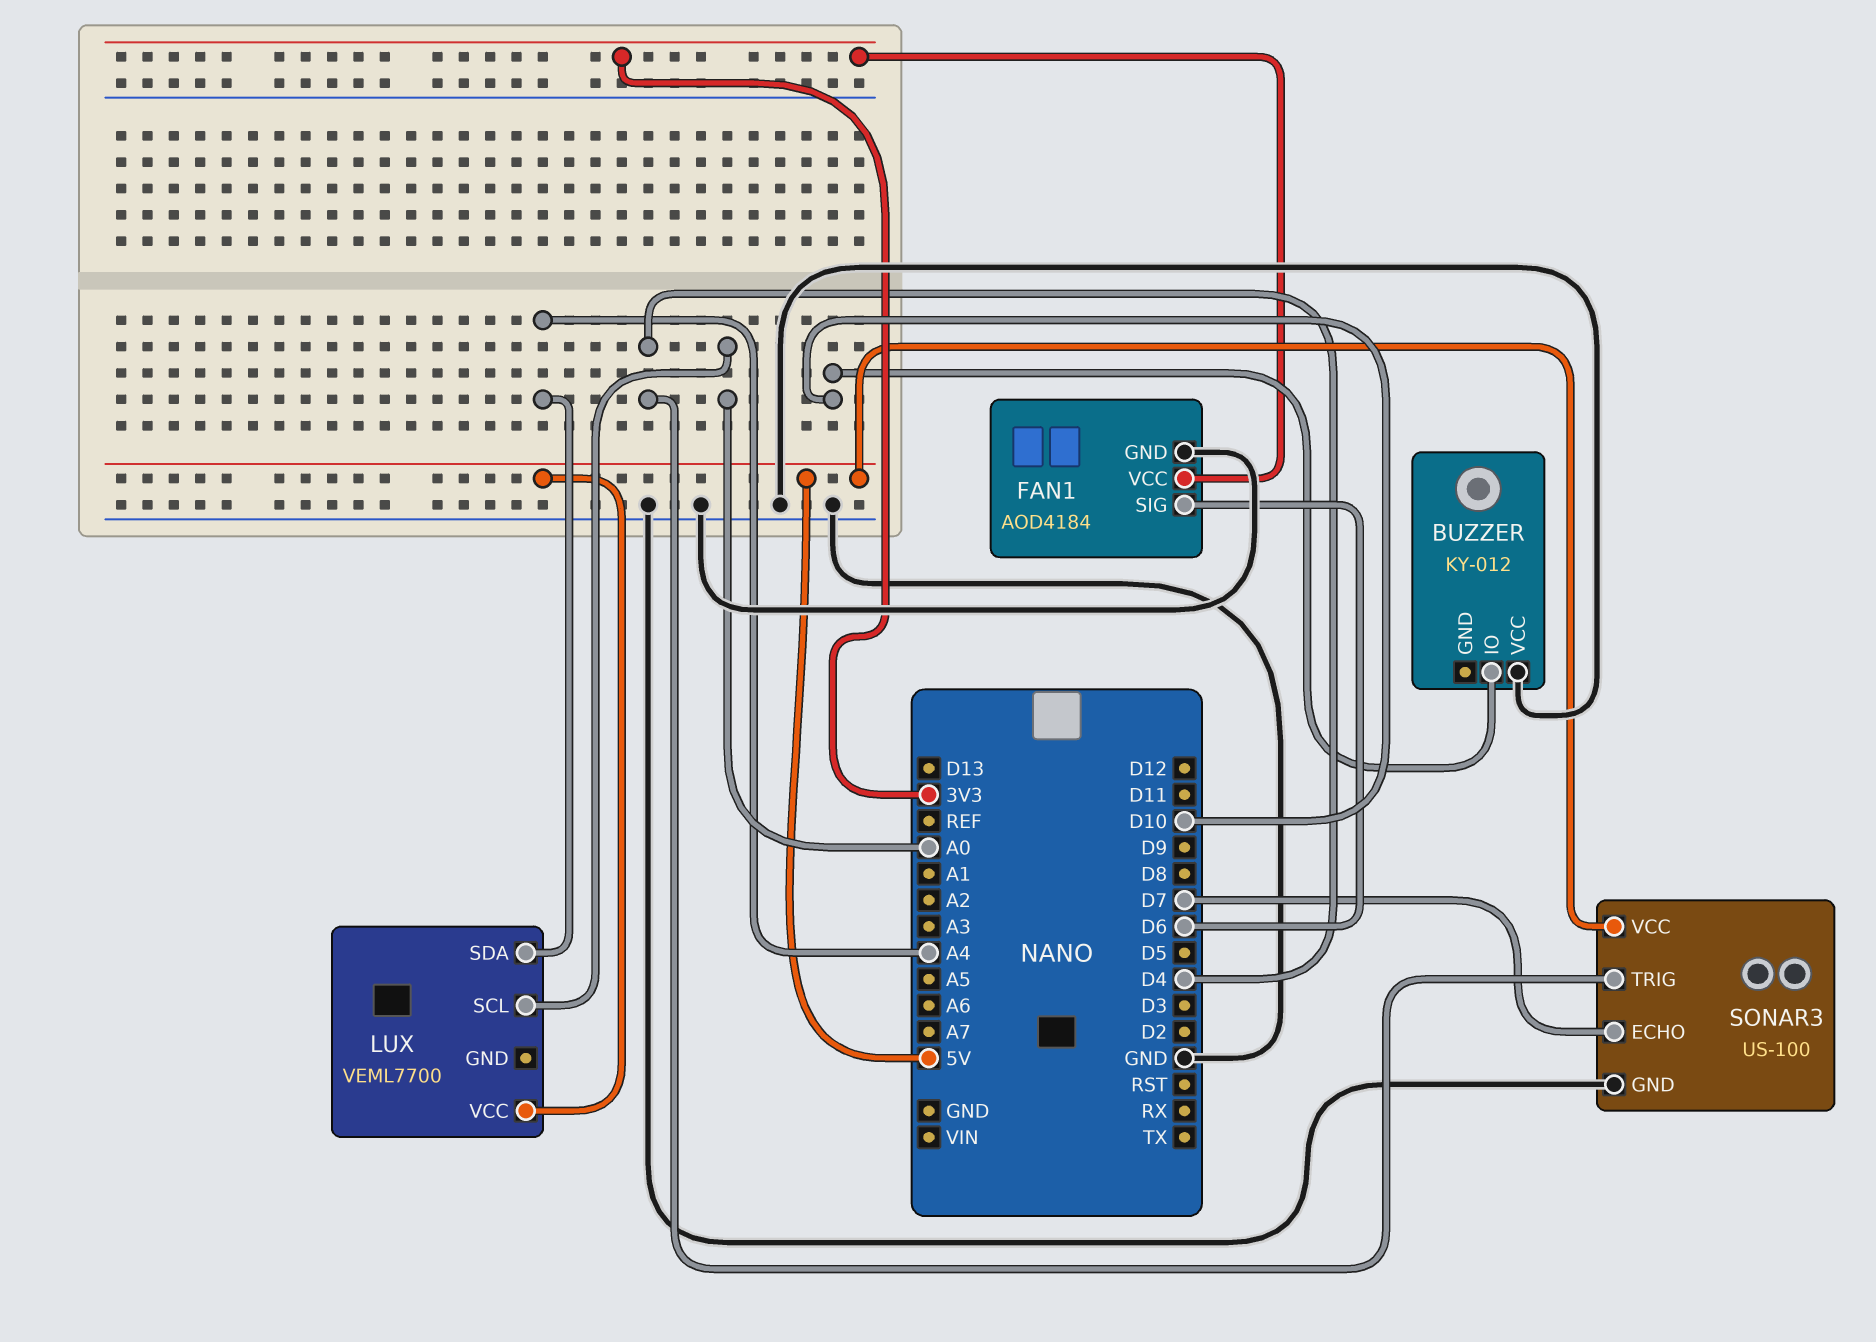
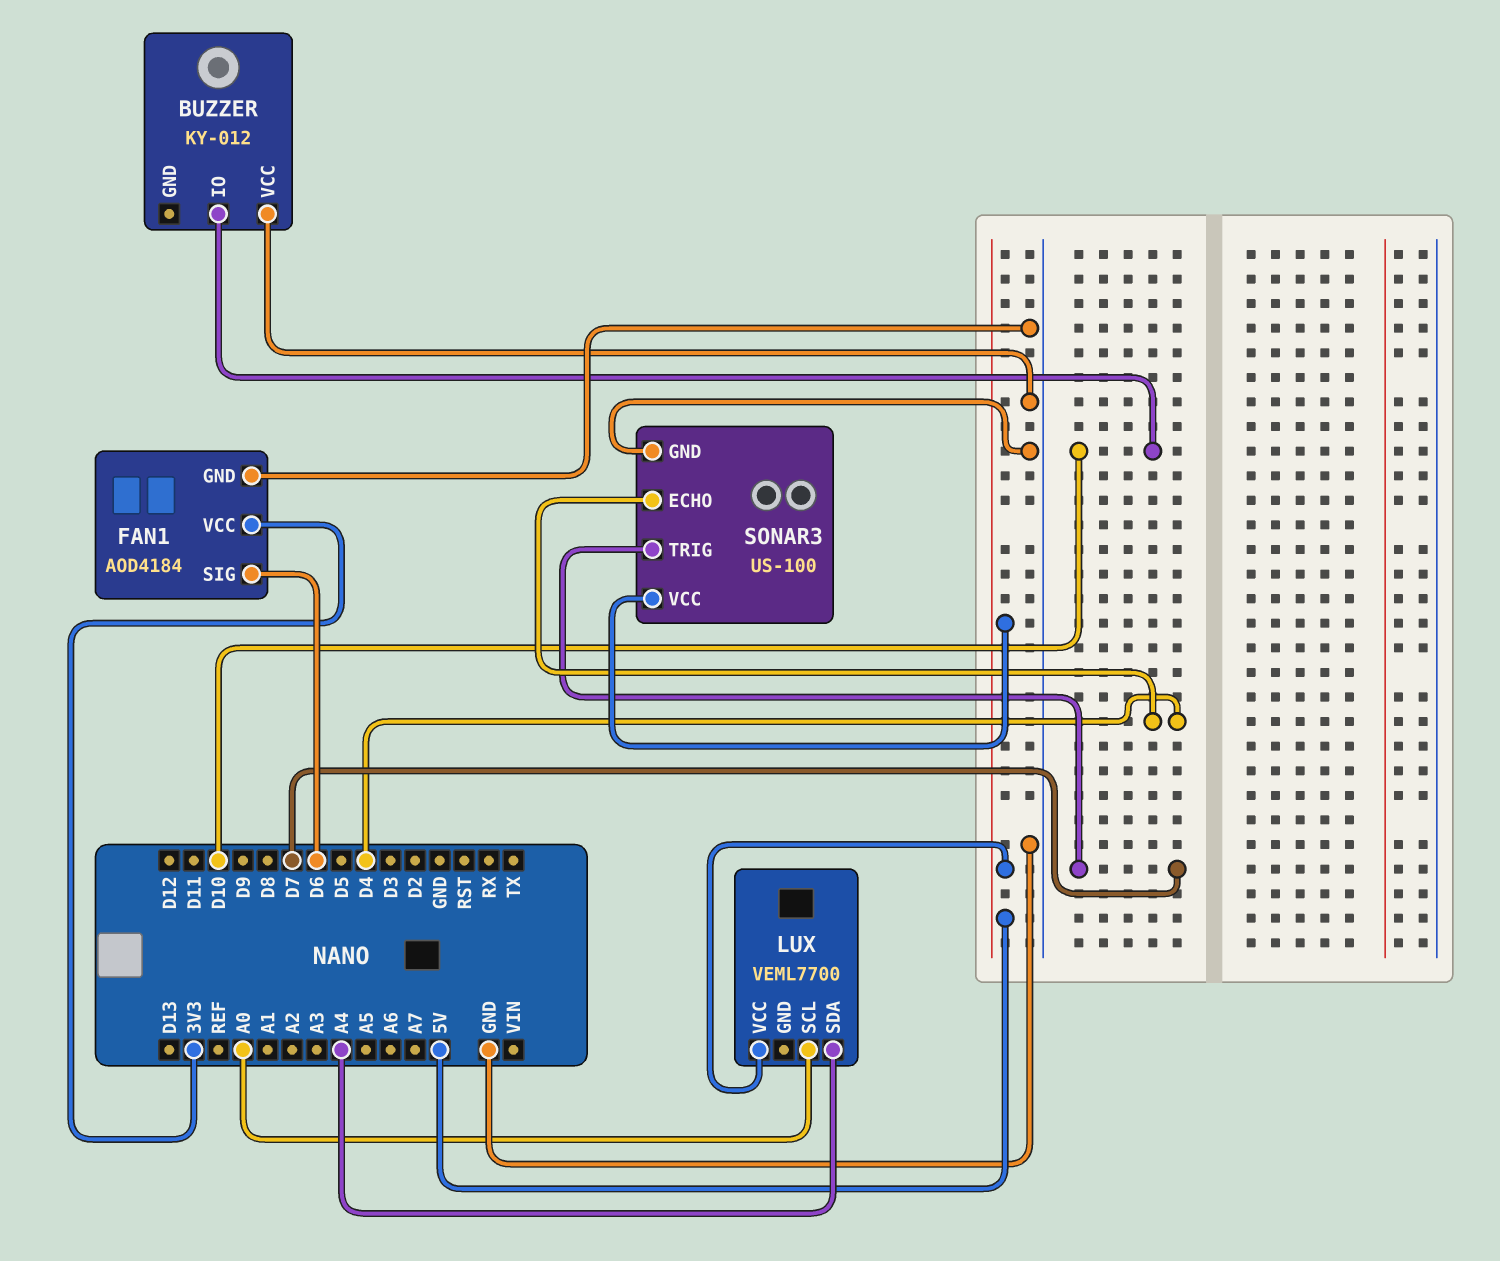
SONAR3 pin ECHO: D7 -> D4
SONAR3 pin TRIG: D4 -> D7

